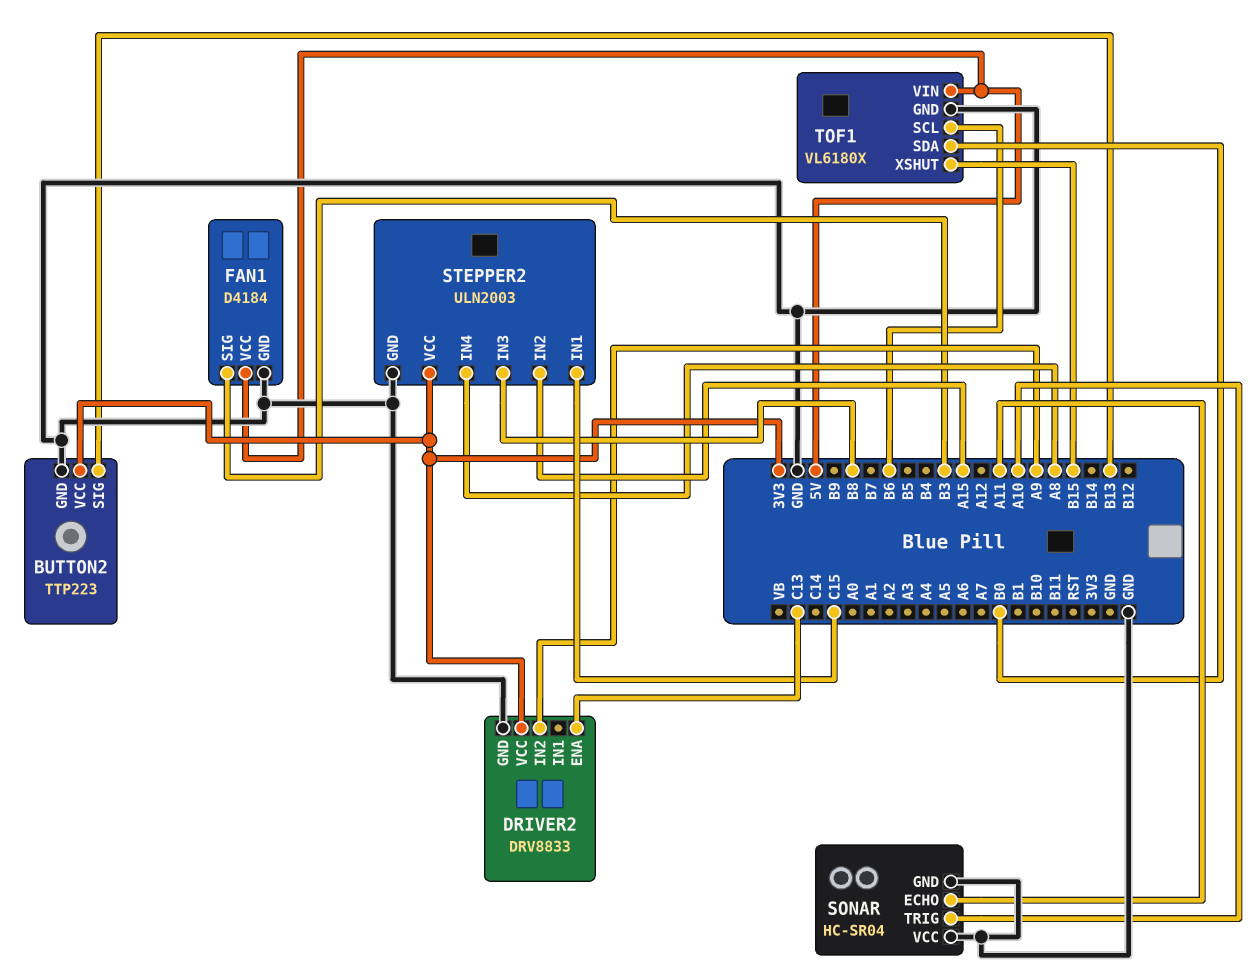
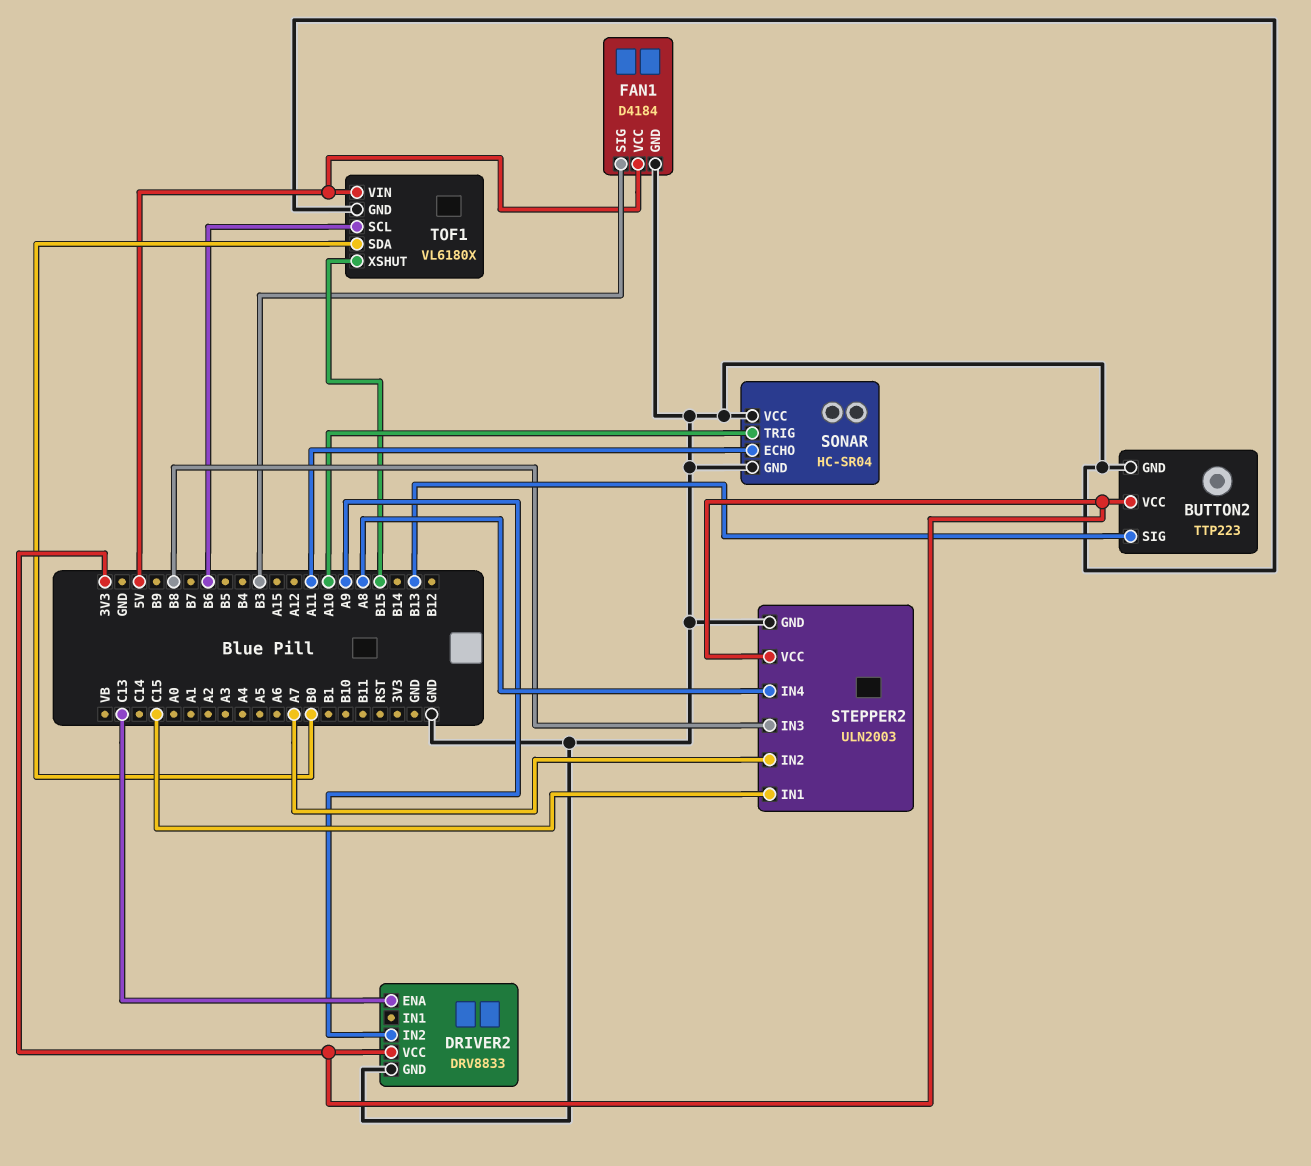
STEPPER2 pin IN2: A15 -> A7

